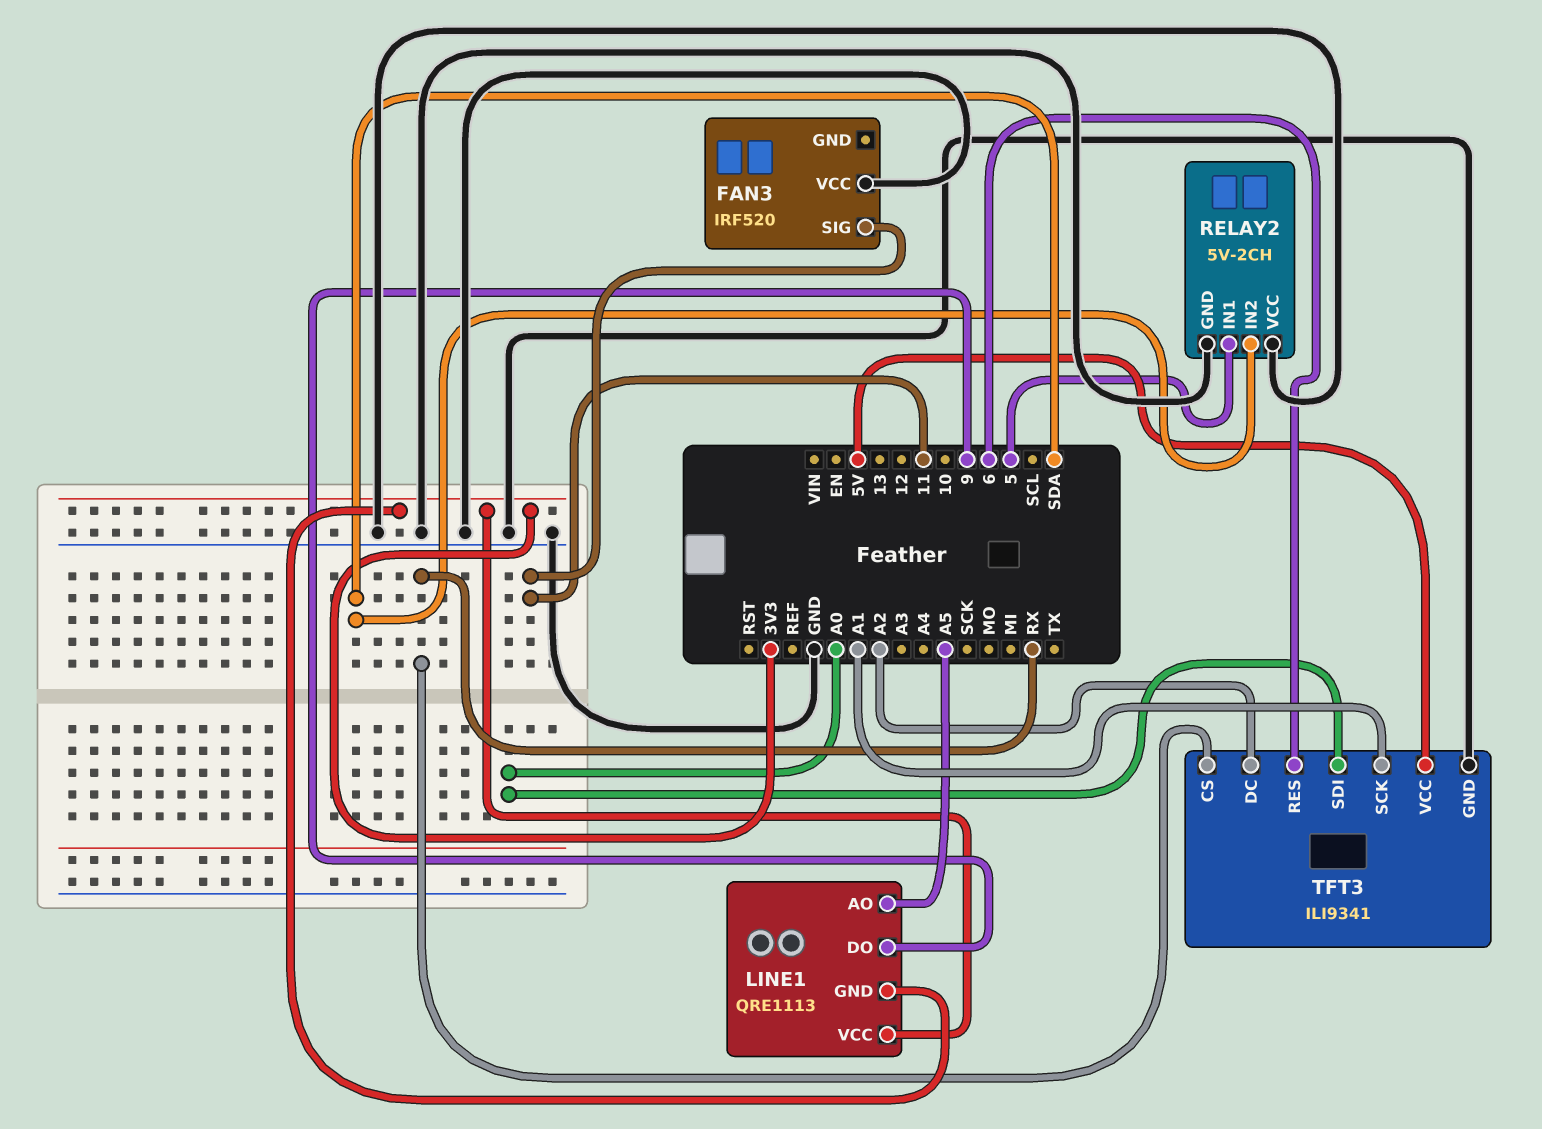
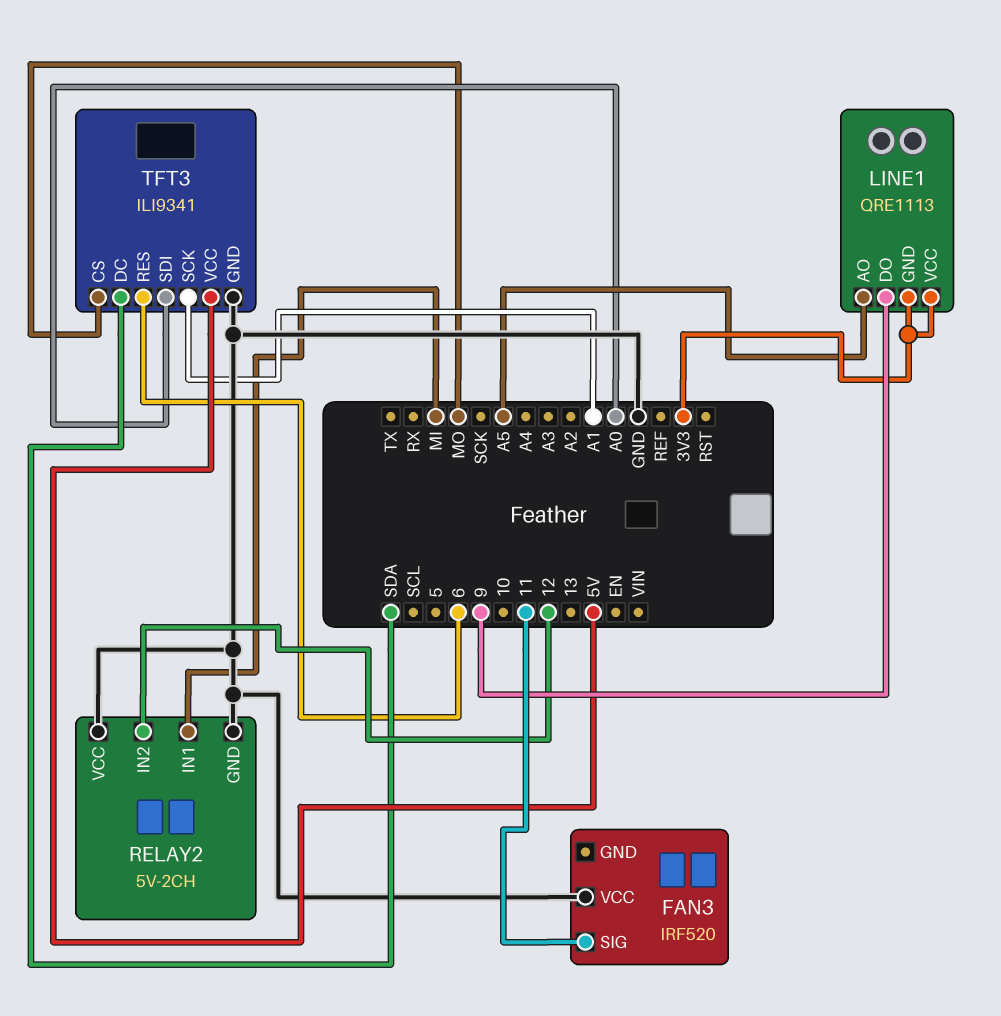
RELAY2 pin IN1: 5 -> MI
RELAY2 pin IN2: SDA -> 12
TFT3 pin CS: RX -> MO
TFT3 pin DC: A2 -> SDA

